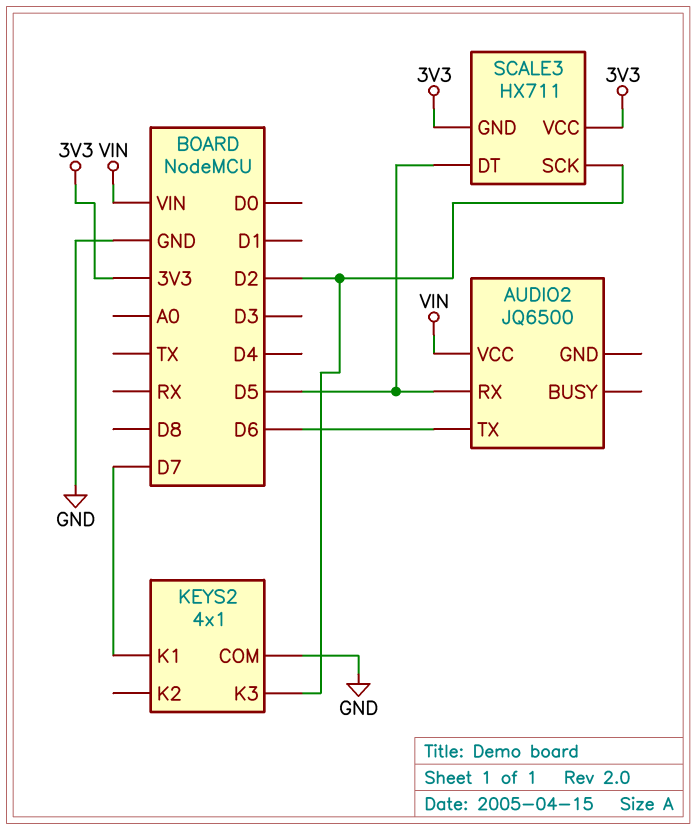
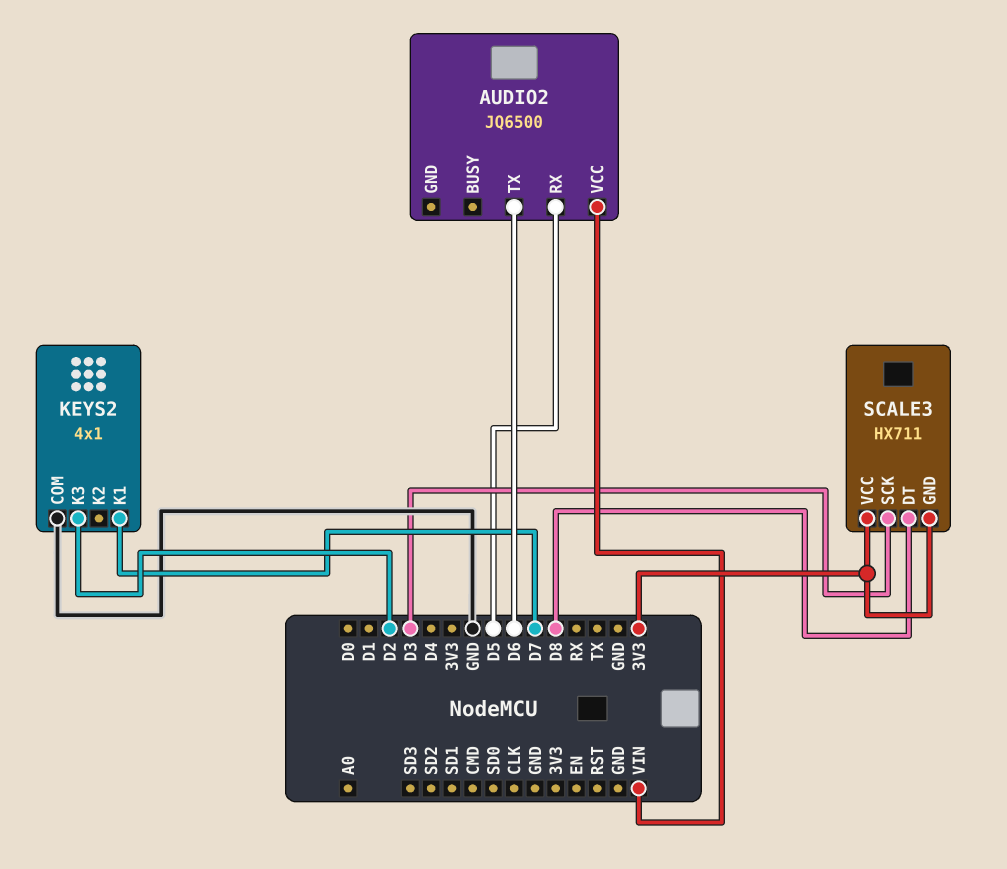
SCALE3 pin DT: D5 -> D8
SCALE3 pin SCK: D2 -> D3

